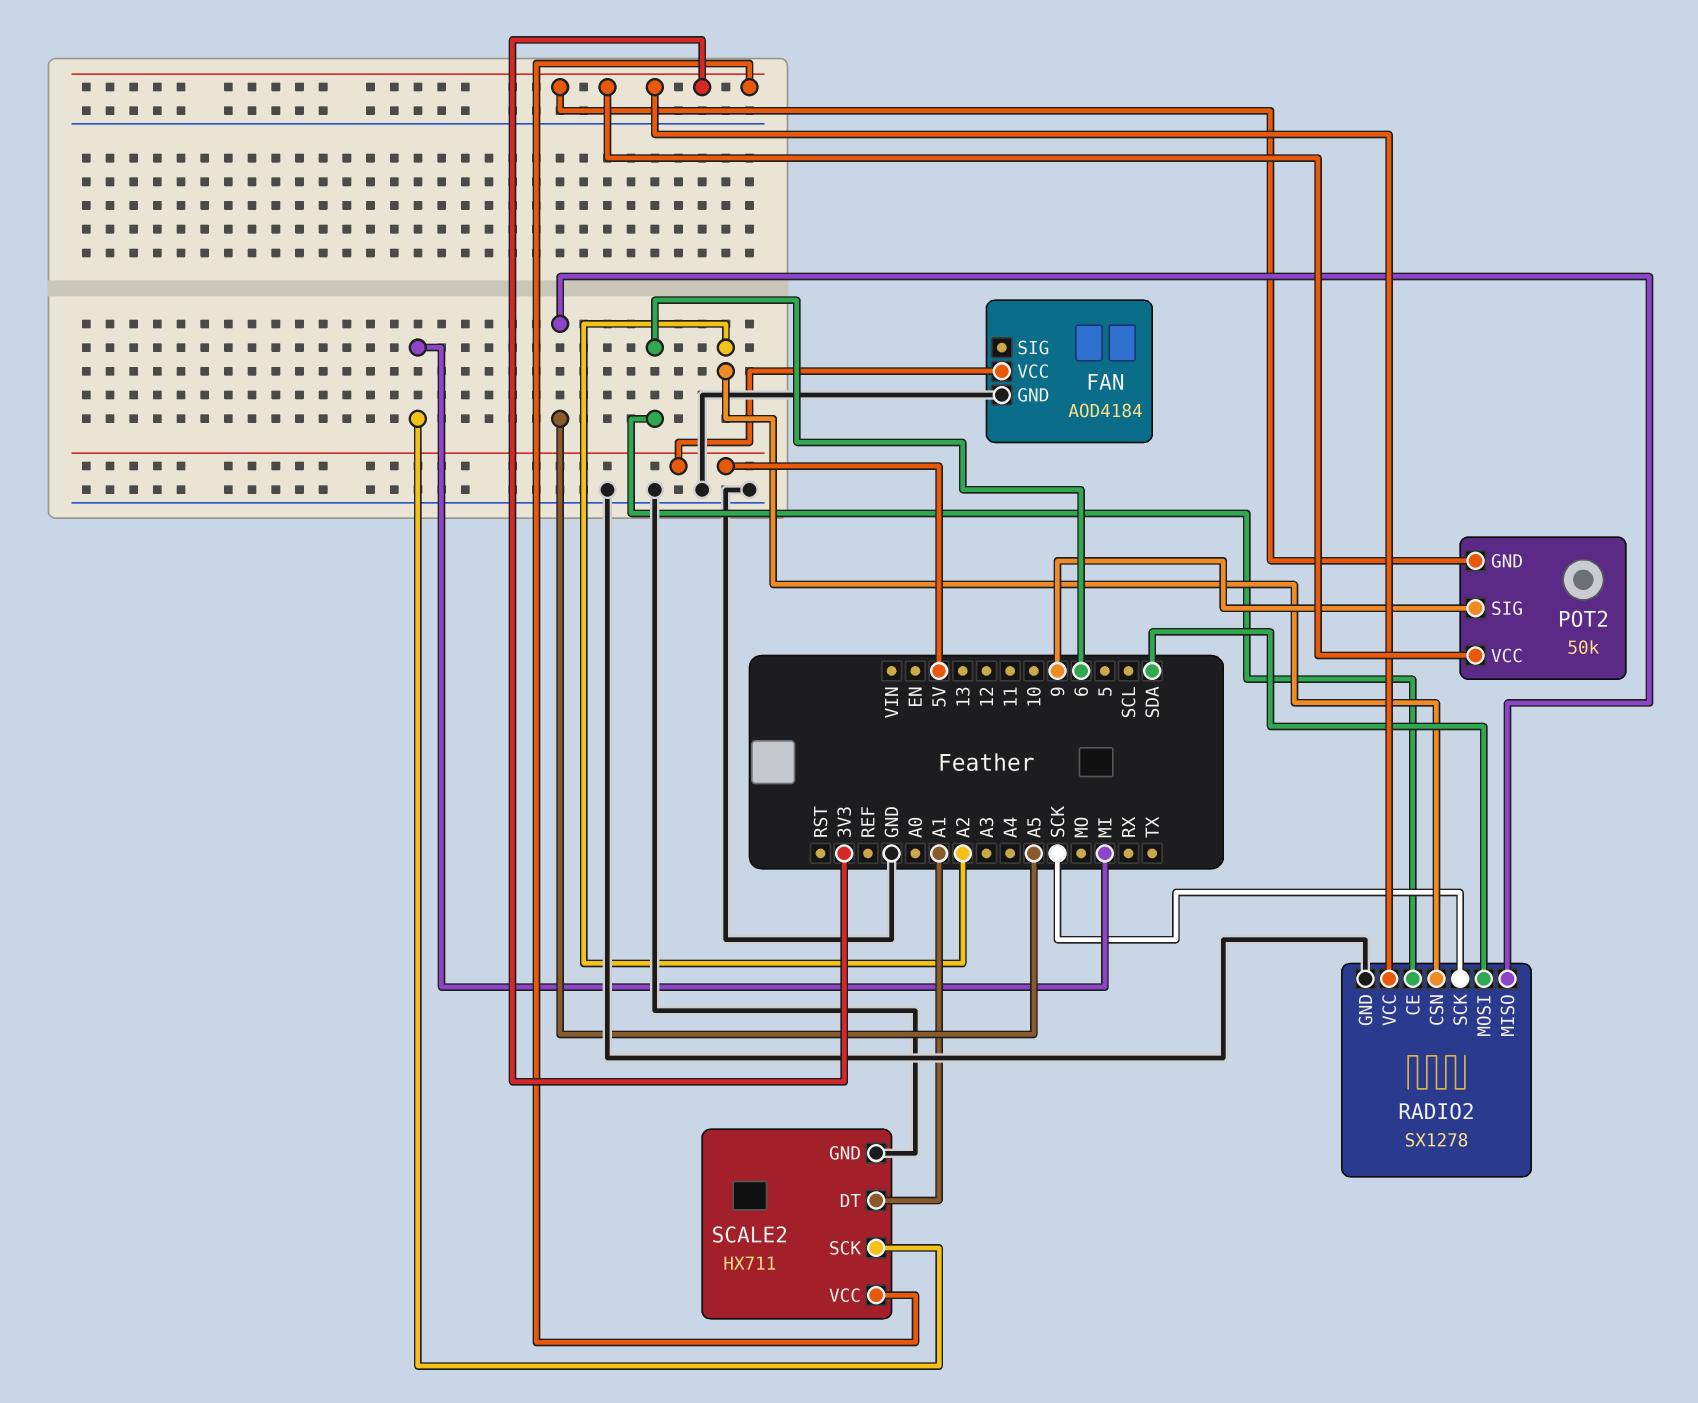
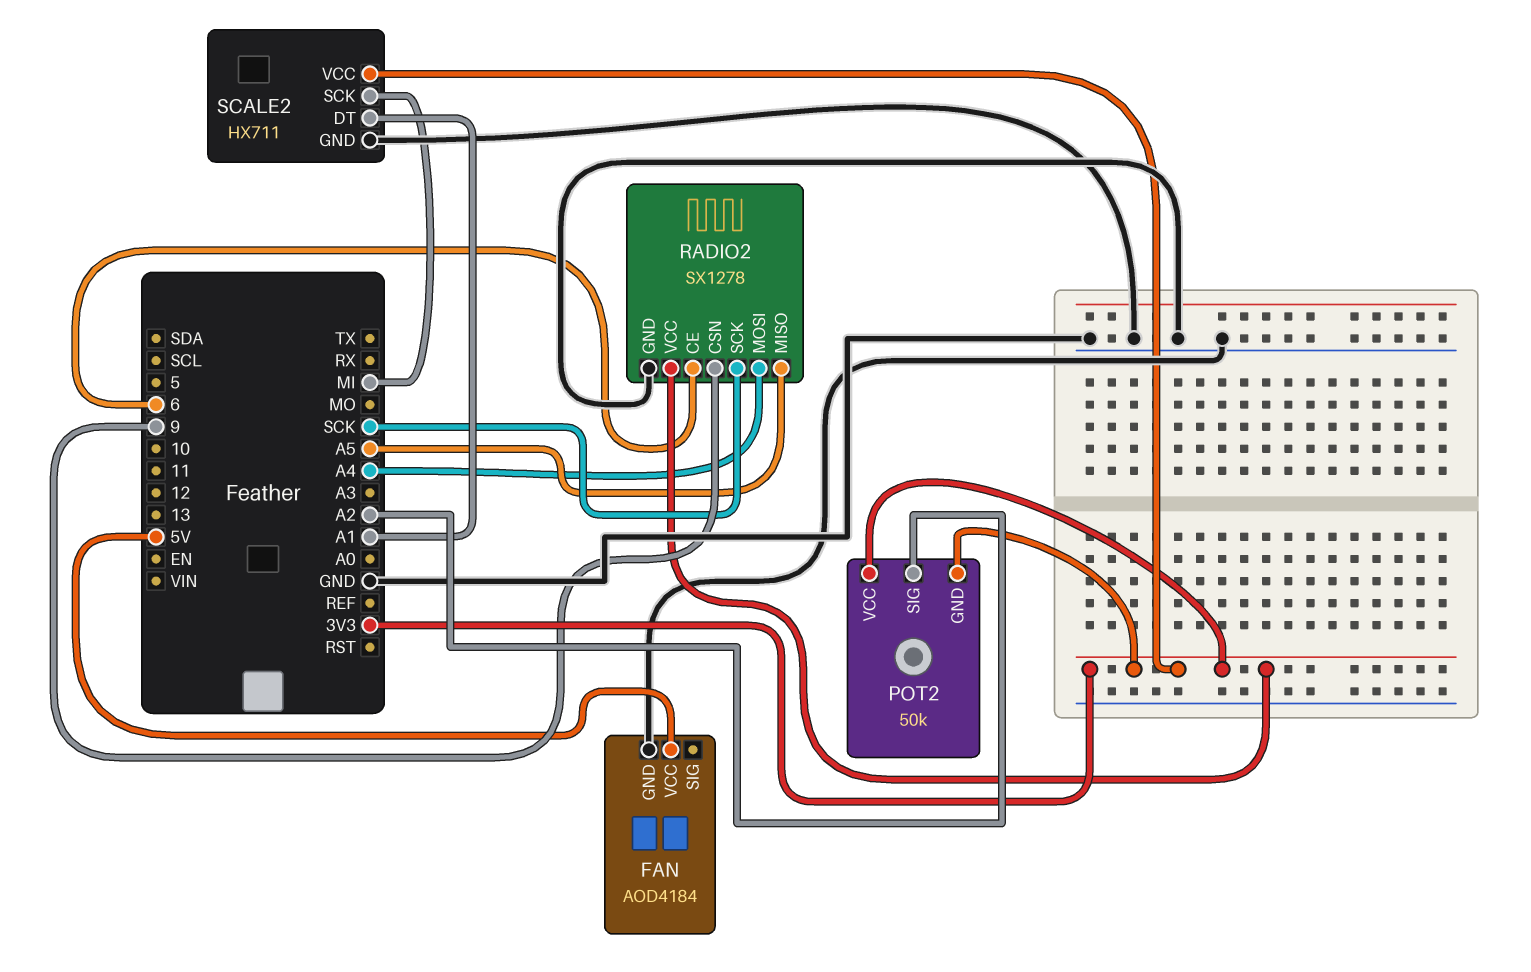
POT2 pin SIG: 9 -> A2
RADIO2 pin CSN: A2 -> 9
RADIO2 pin MOSI: SDA -> A4

